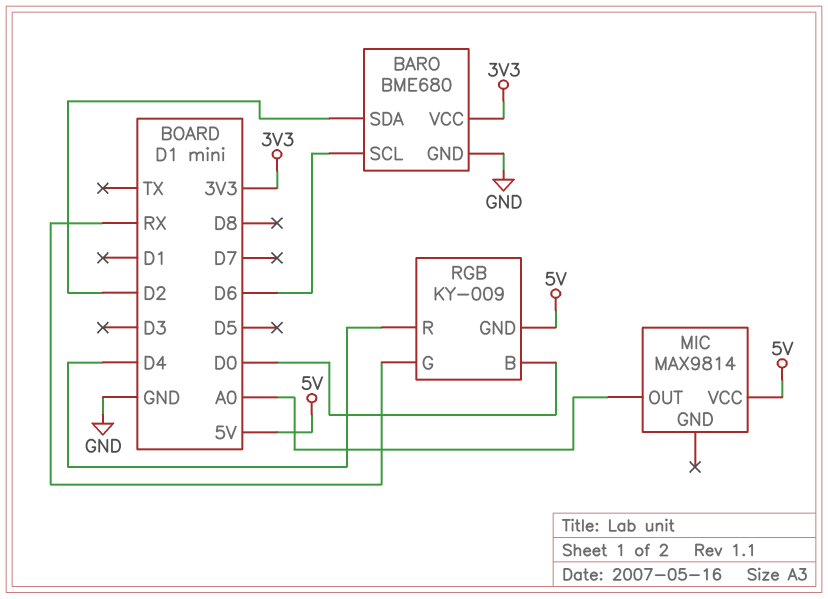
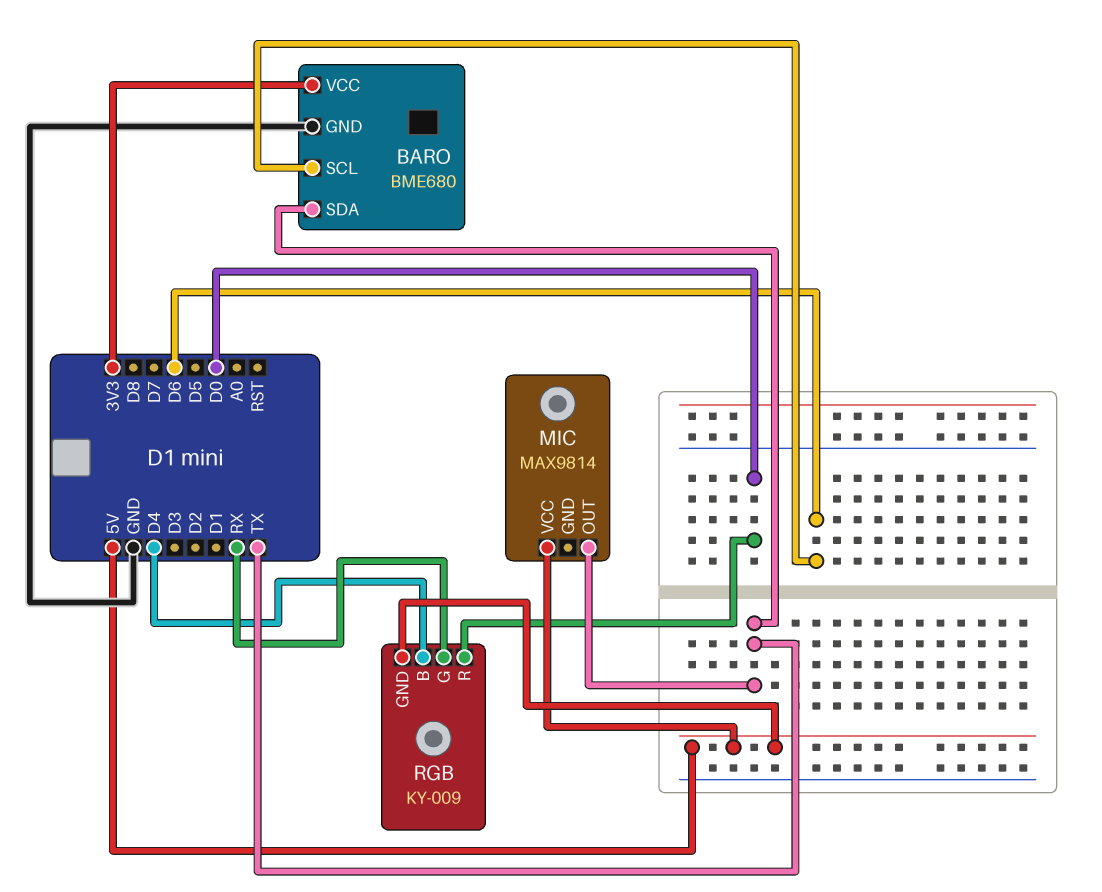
BARO pin SDA: D2 -> TX
MIC pin OUT: A0 -> TX
RGB pin B: D0 -> D4
RGB pin R: D4 -> D0

